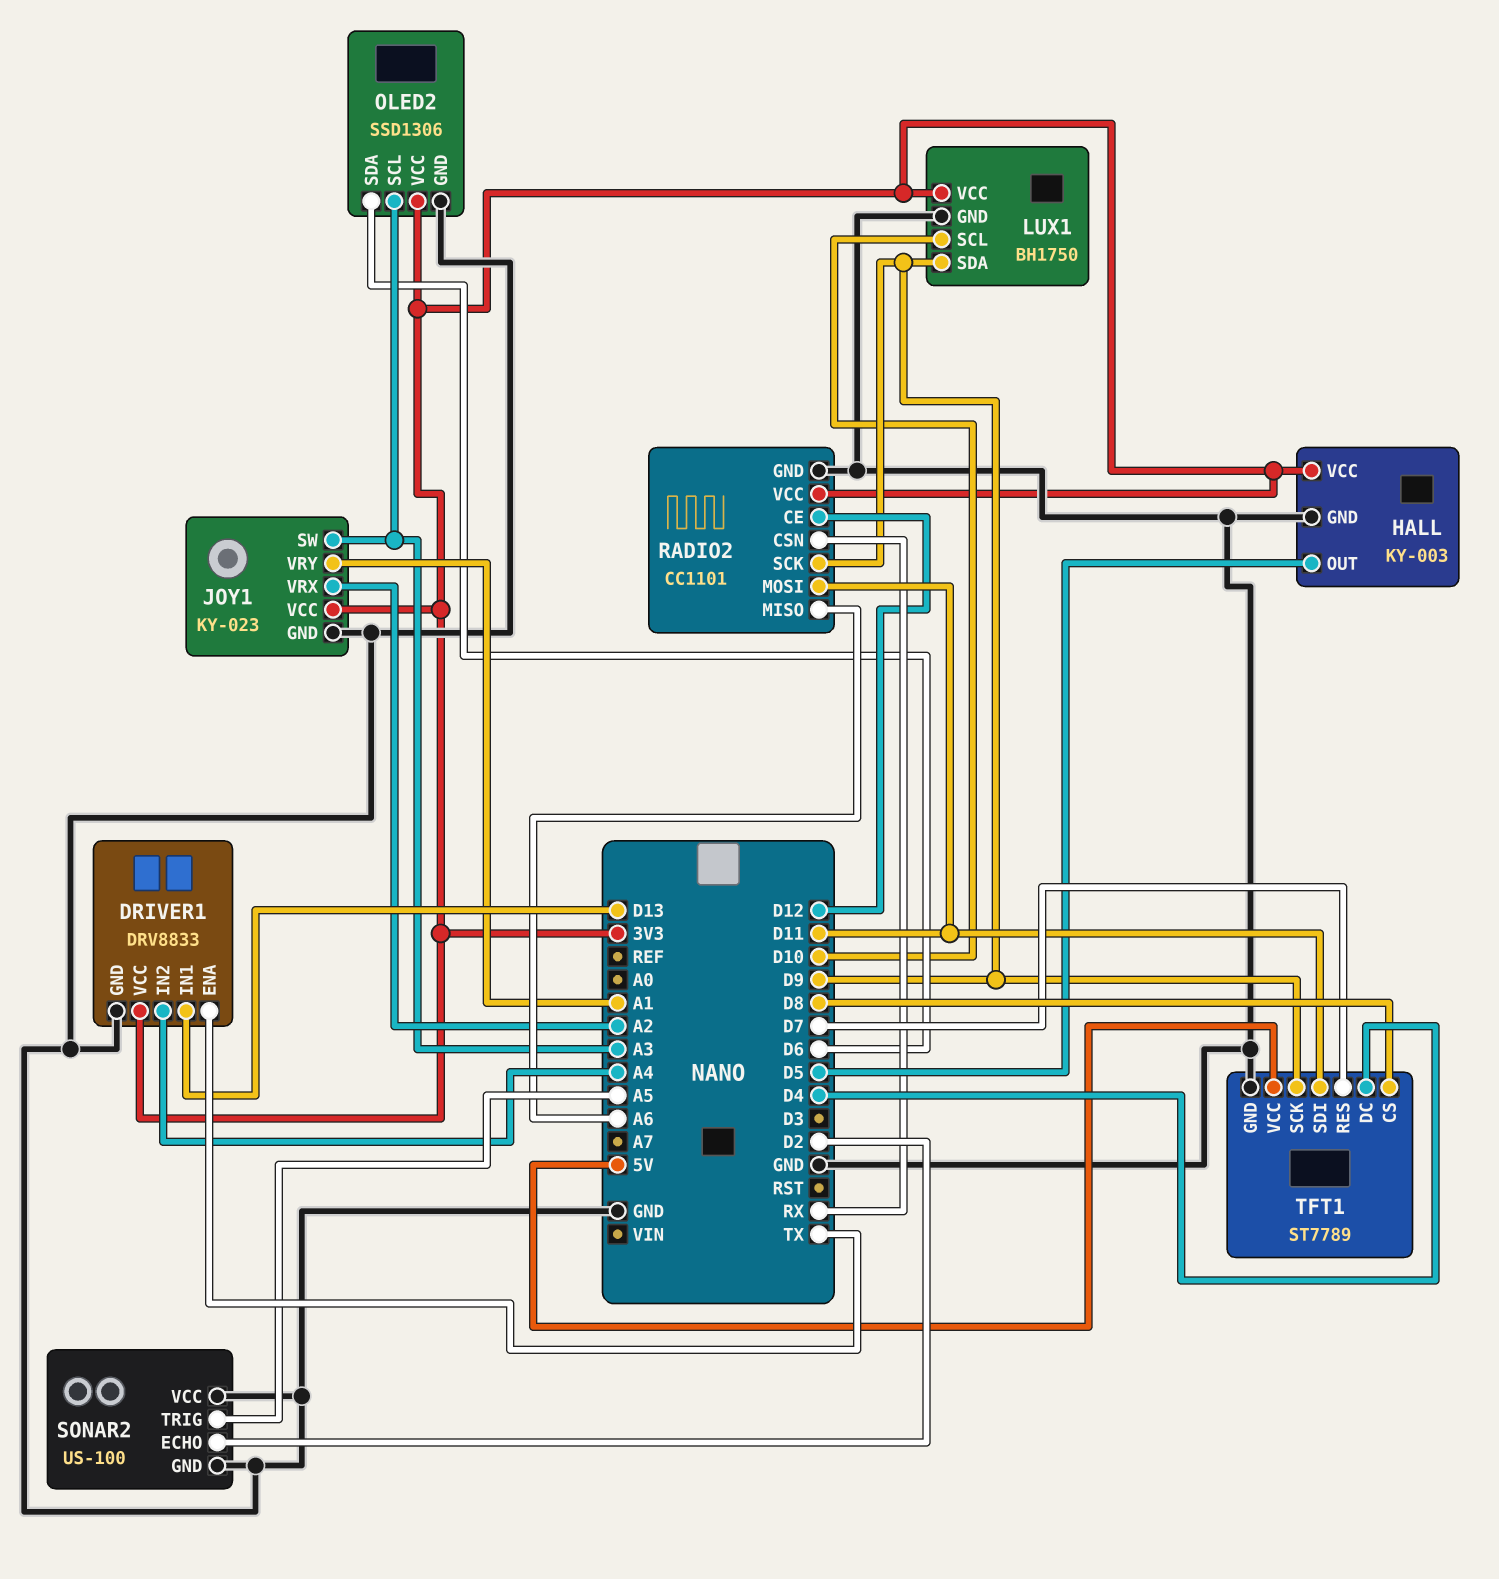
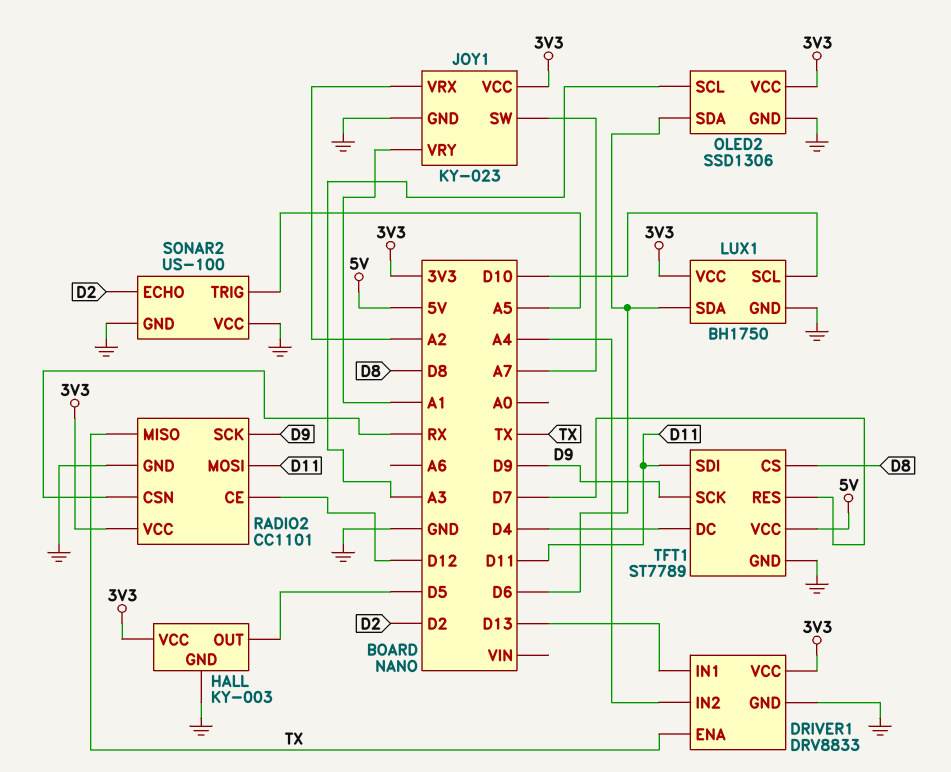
JOY1 pin SW: A3 -> A7
LUX1 pin SDA: D9 -> D6
RADIO2 pin MISO: A6 -> TX

